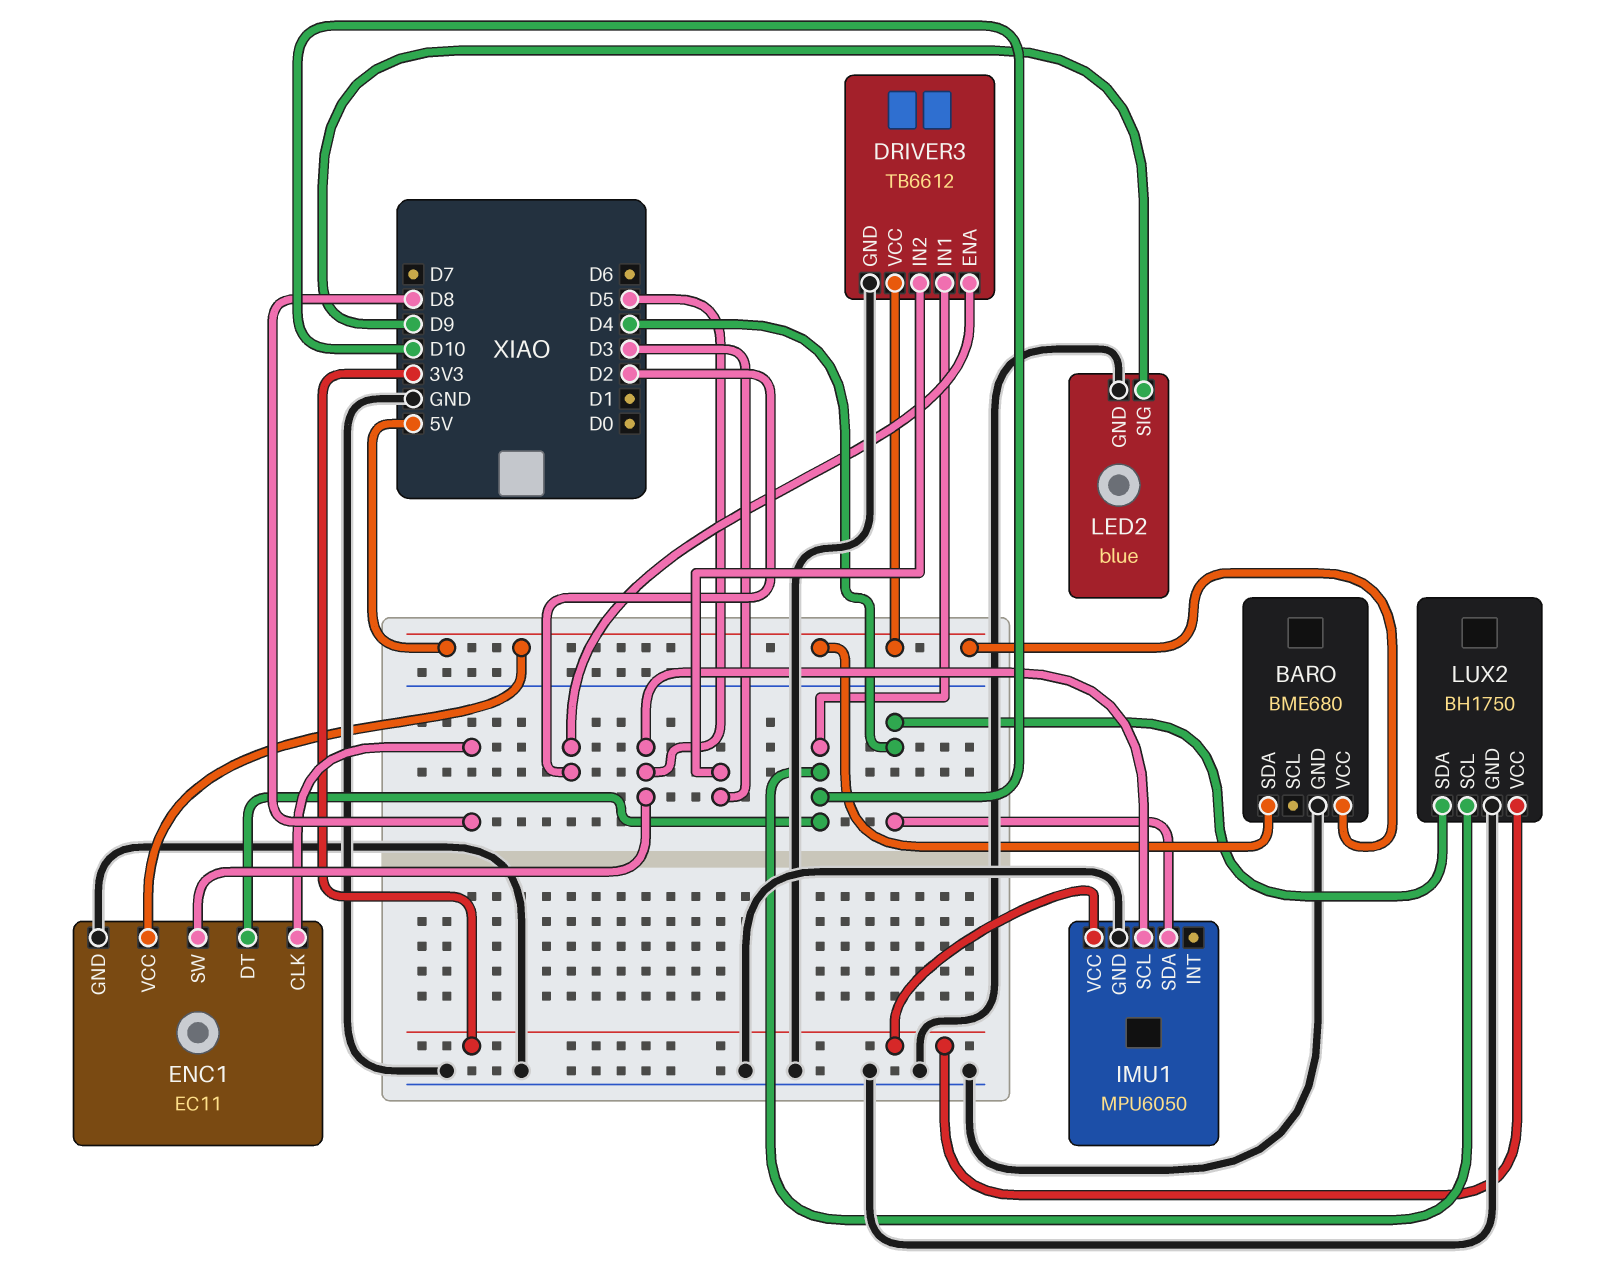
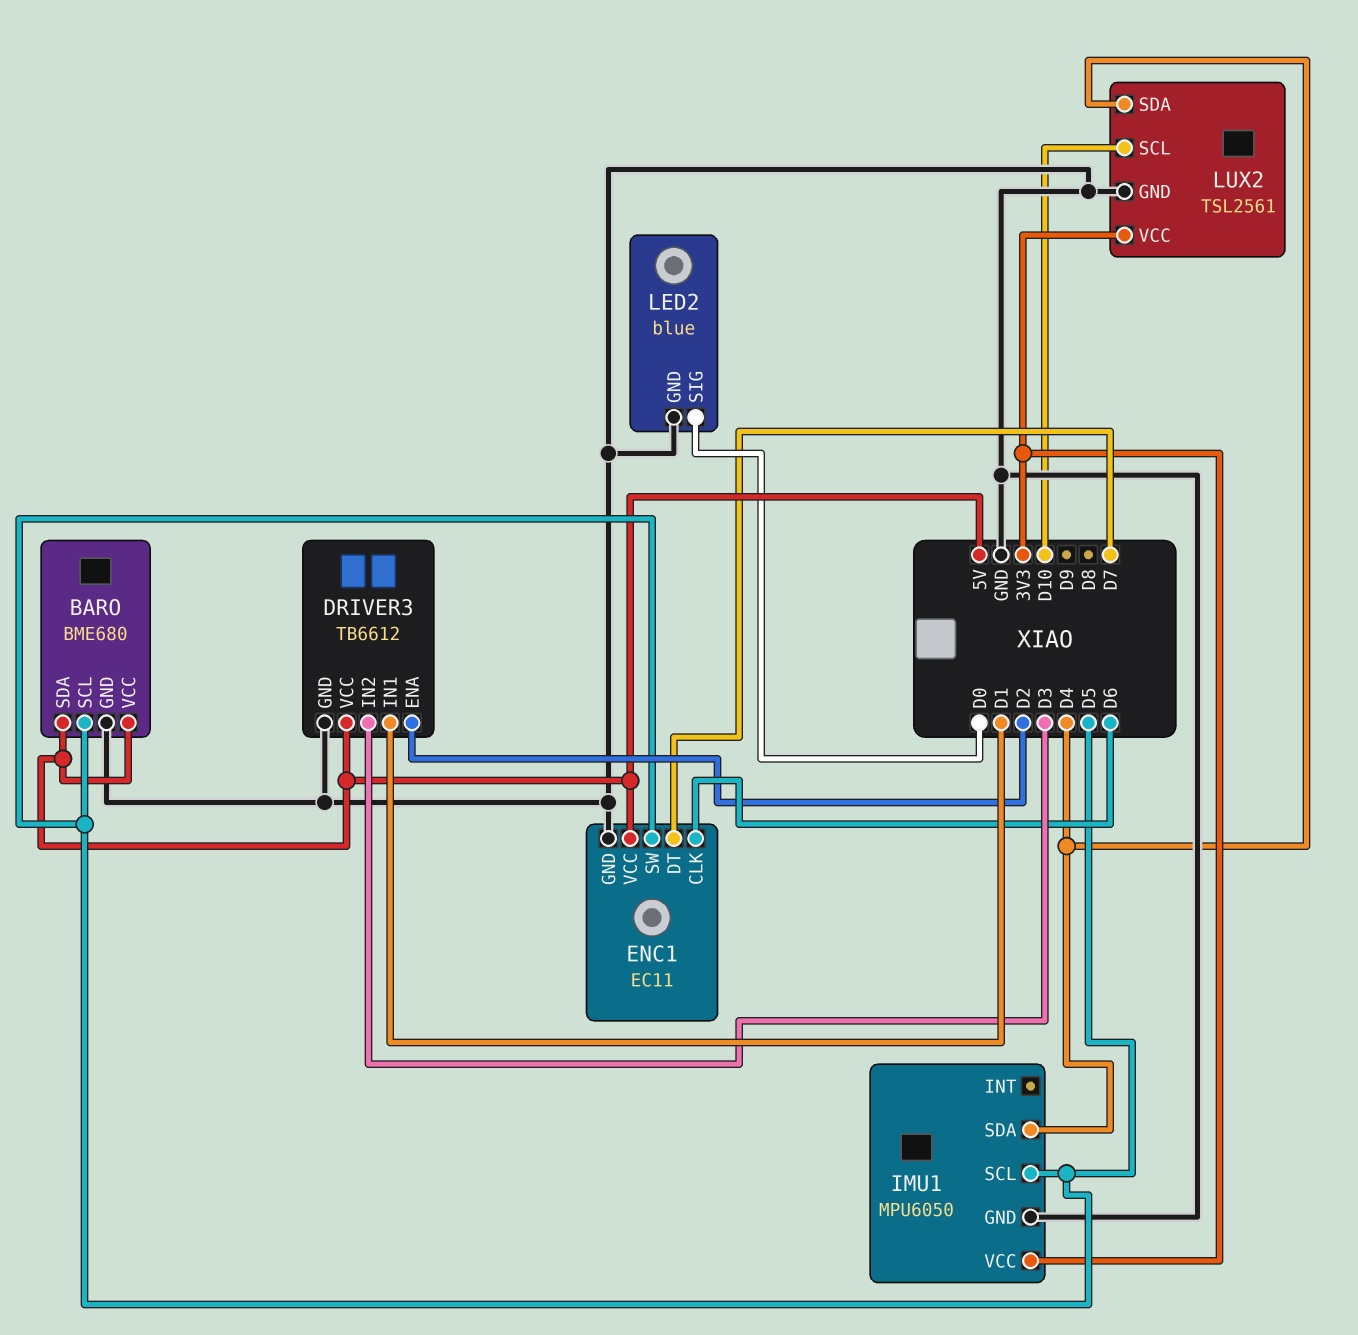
BARO pin SCL: none -> D5
DRIVER3 pin IN1: D10 -> D1
ENC1 pin CLK: D8 -> D6
ENC1 pin DT: D10 -> D7
LED2 pin SIG: D9 -> D0
LUX2: BH1750 -> TSL2561

